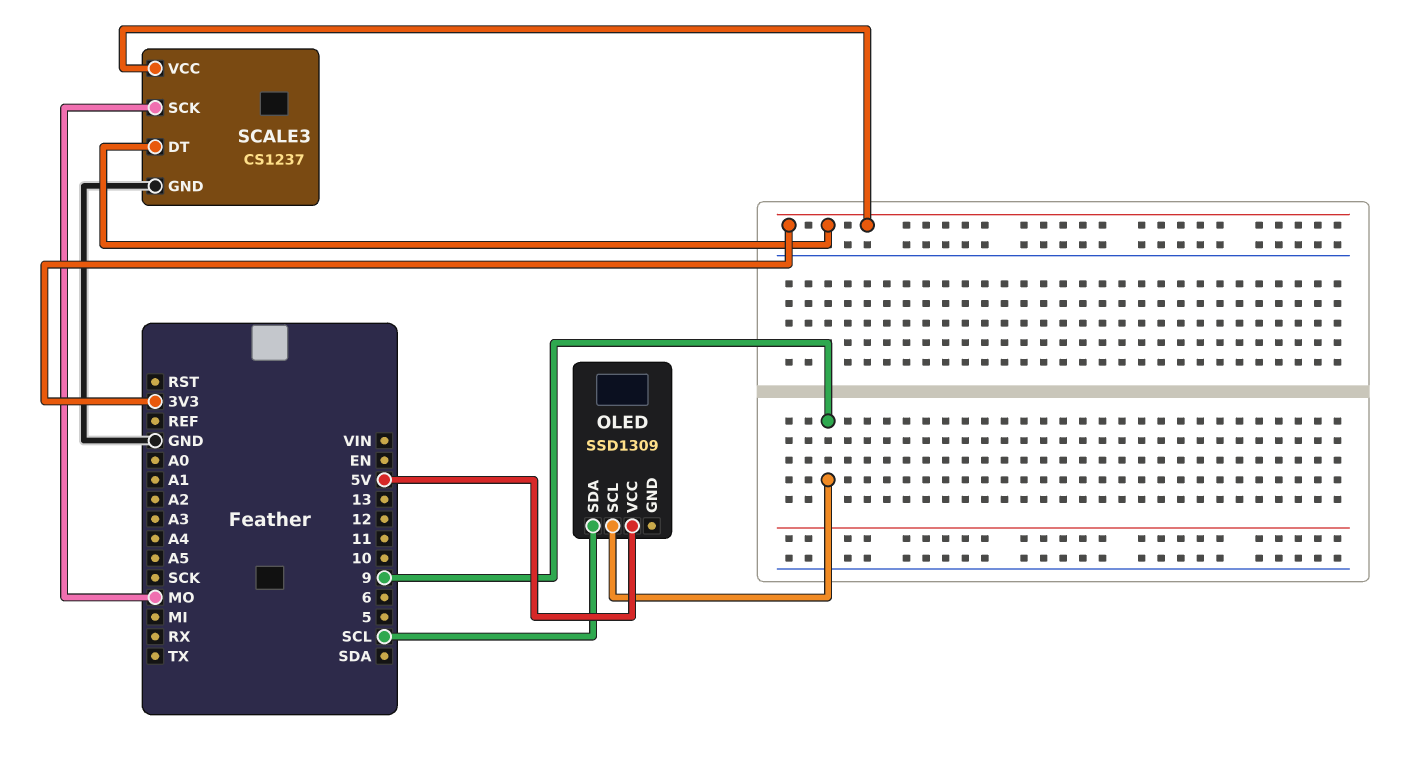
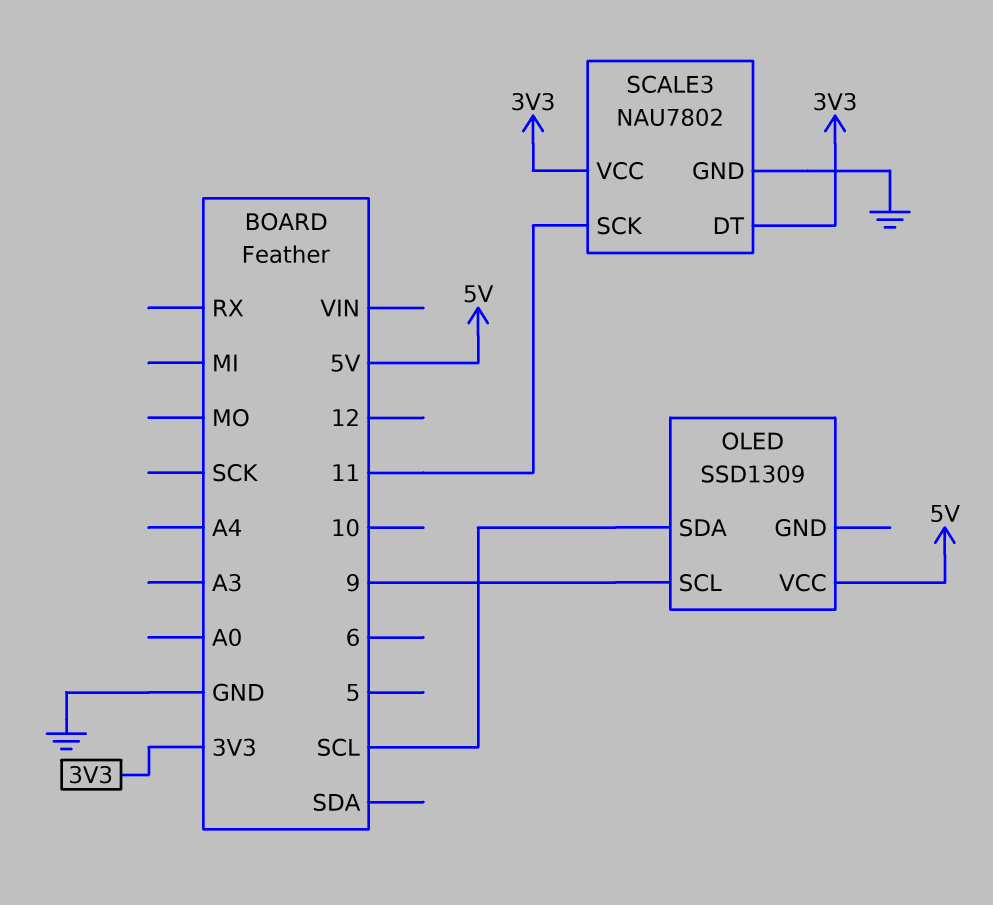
SCALE3: CS1237 -> NAU7802
SCALE3 pin SCK: MO -> 11

